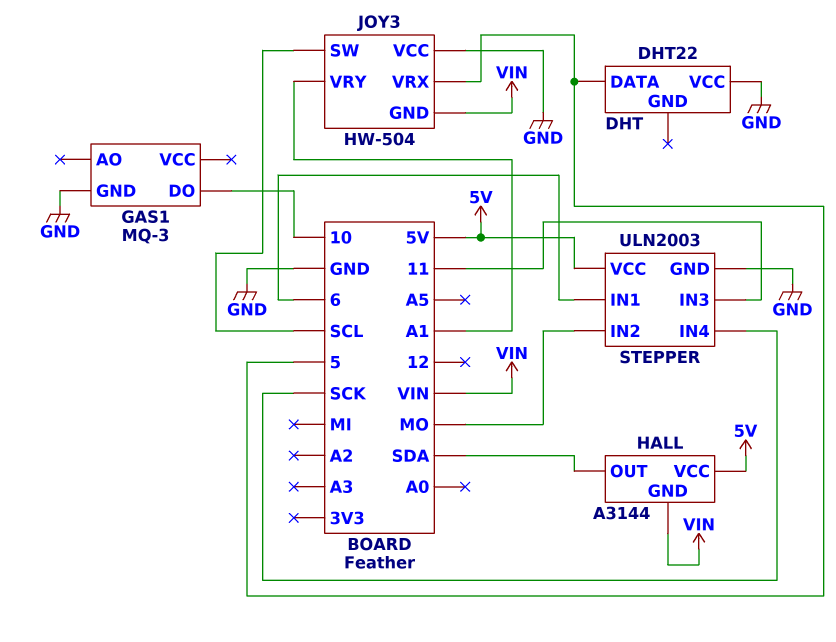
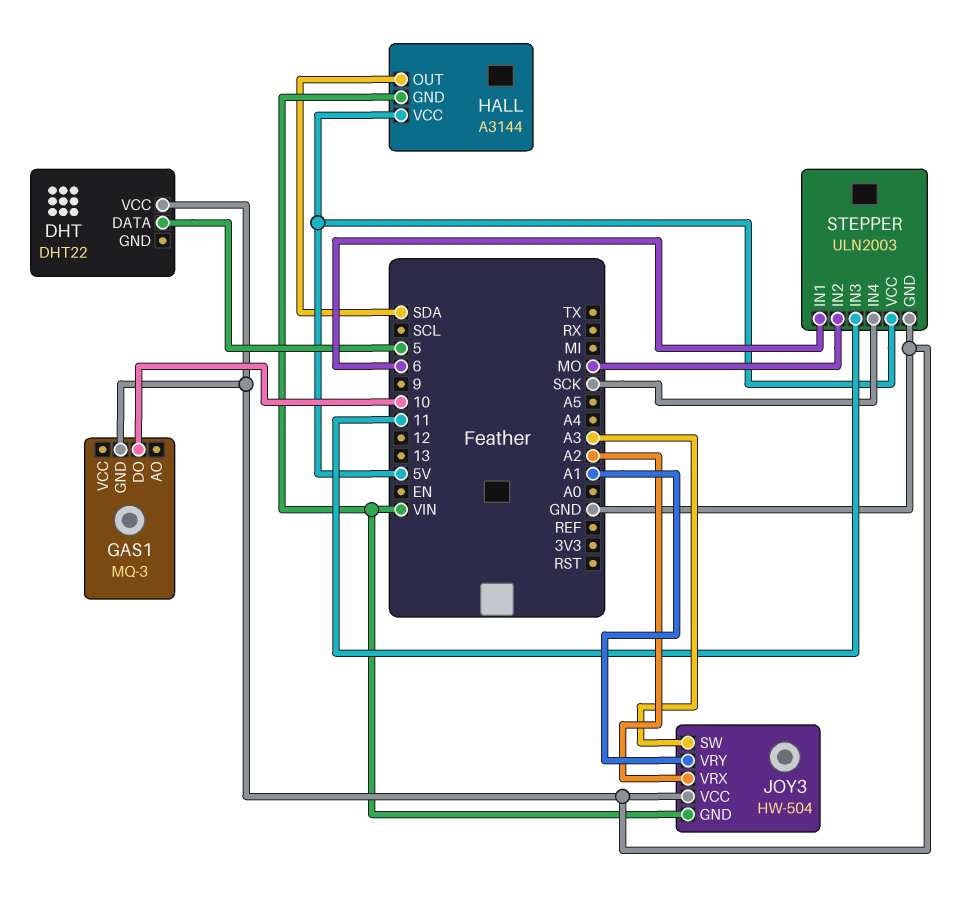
JOY3 pin SW: SCL -> A3
JOY3 pin VRX: 5 -> A2

